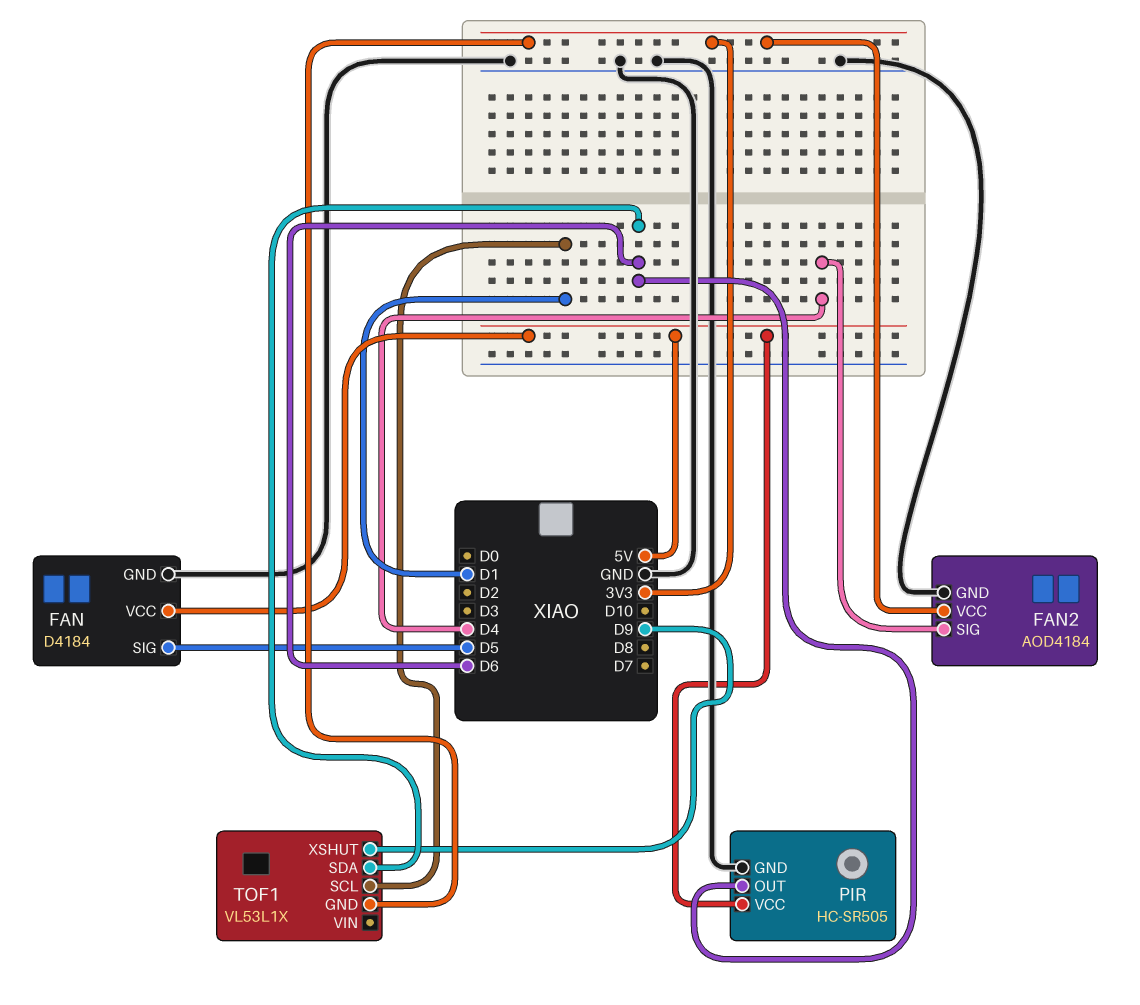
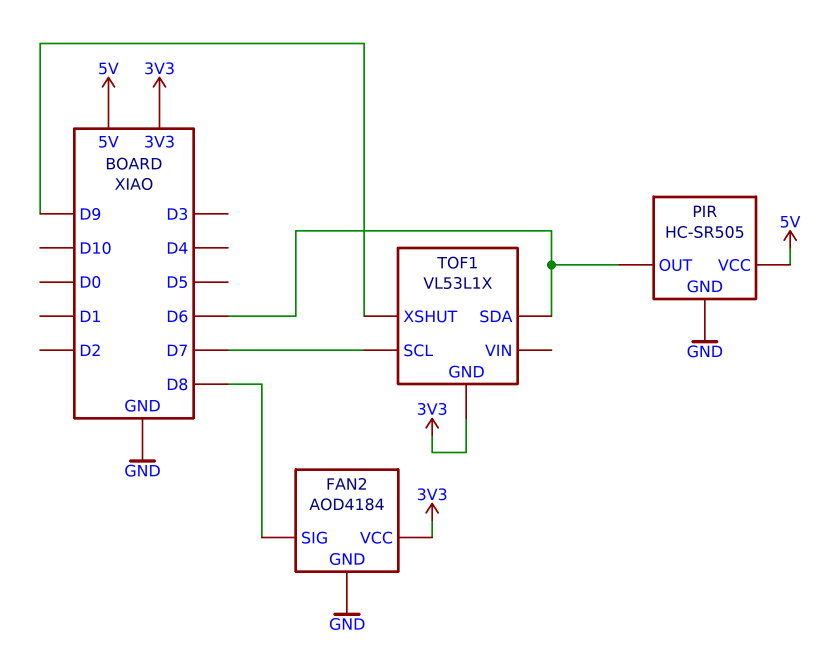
FAN: D4184 -> none
FAN pin GND: GND -> none
FAN pin SIG: D5 -> none
FAN pin VCC: 5V -> none
FAN2 pin SIG: D4 -> D8
TOF1 pin SCL: D1 -> D7

